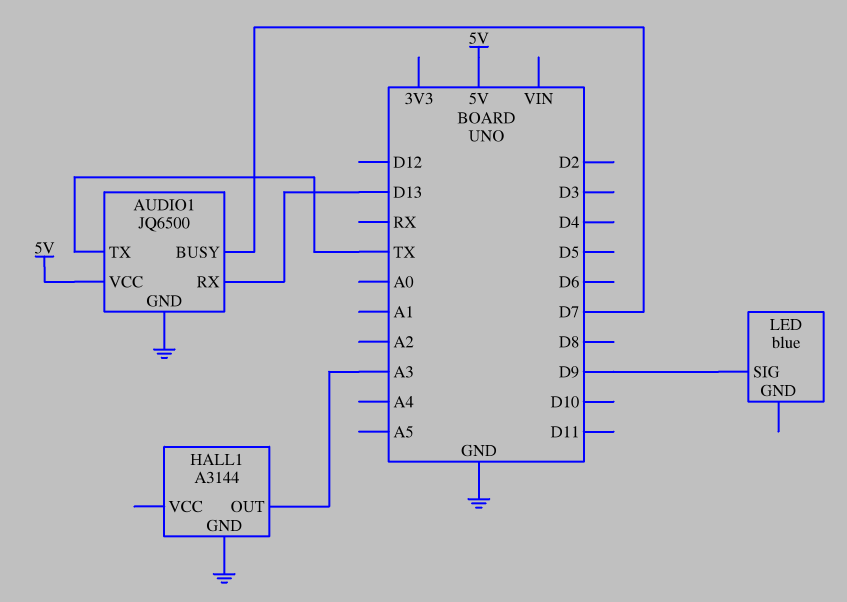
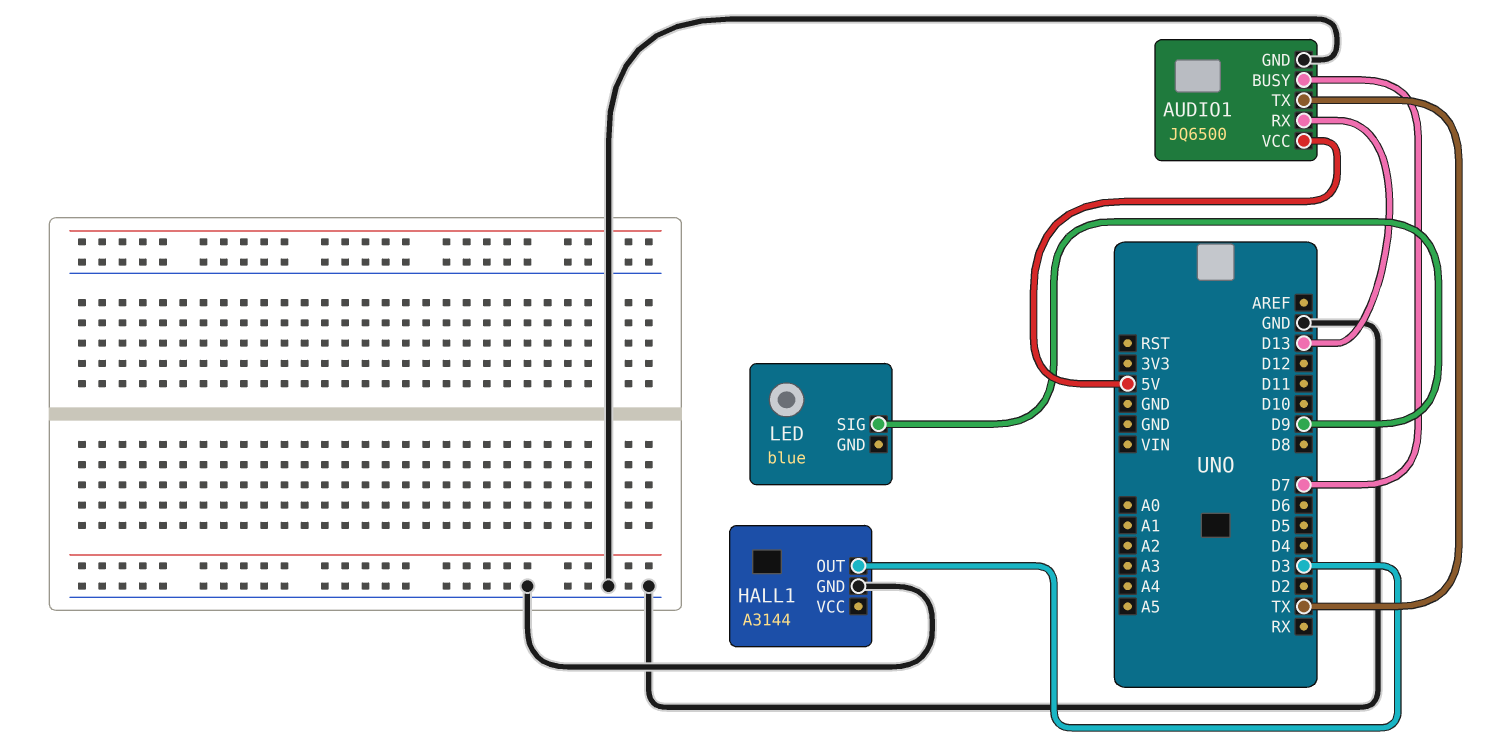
HALL1 pin OUT: A3 -> D3

